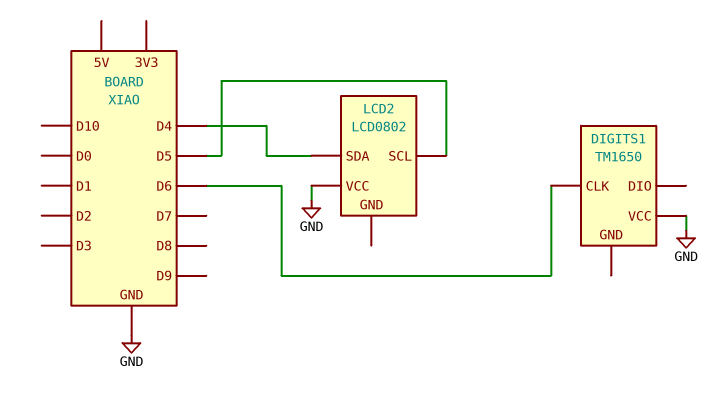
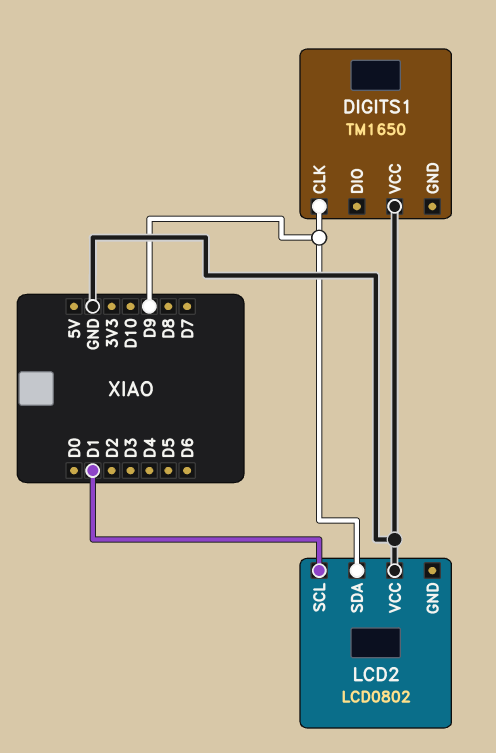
DIGITS1 pin CLK: D6 -> D9
LCD2 pin SCL: D5 -> D1
LCD2 pin SDA: D4 -> D9

